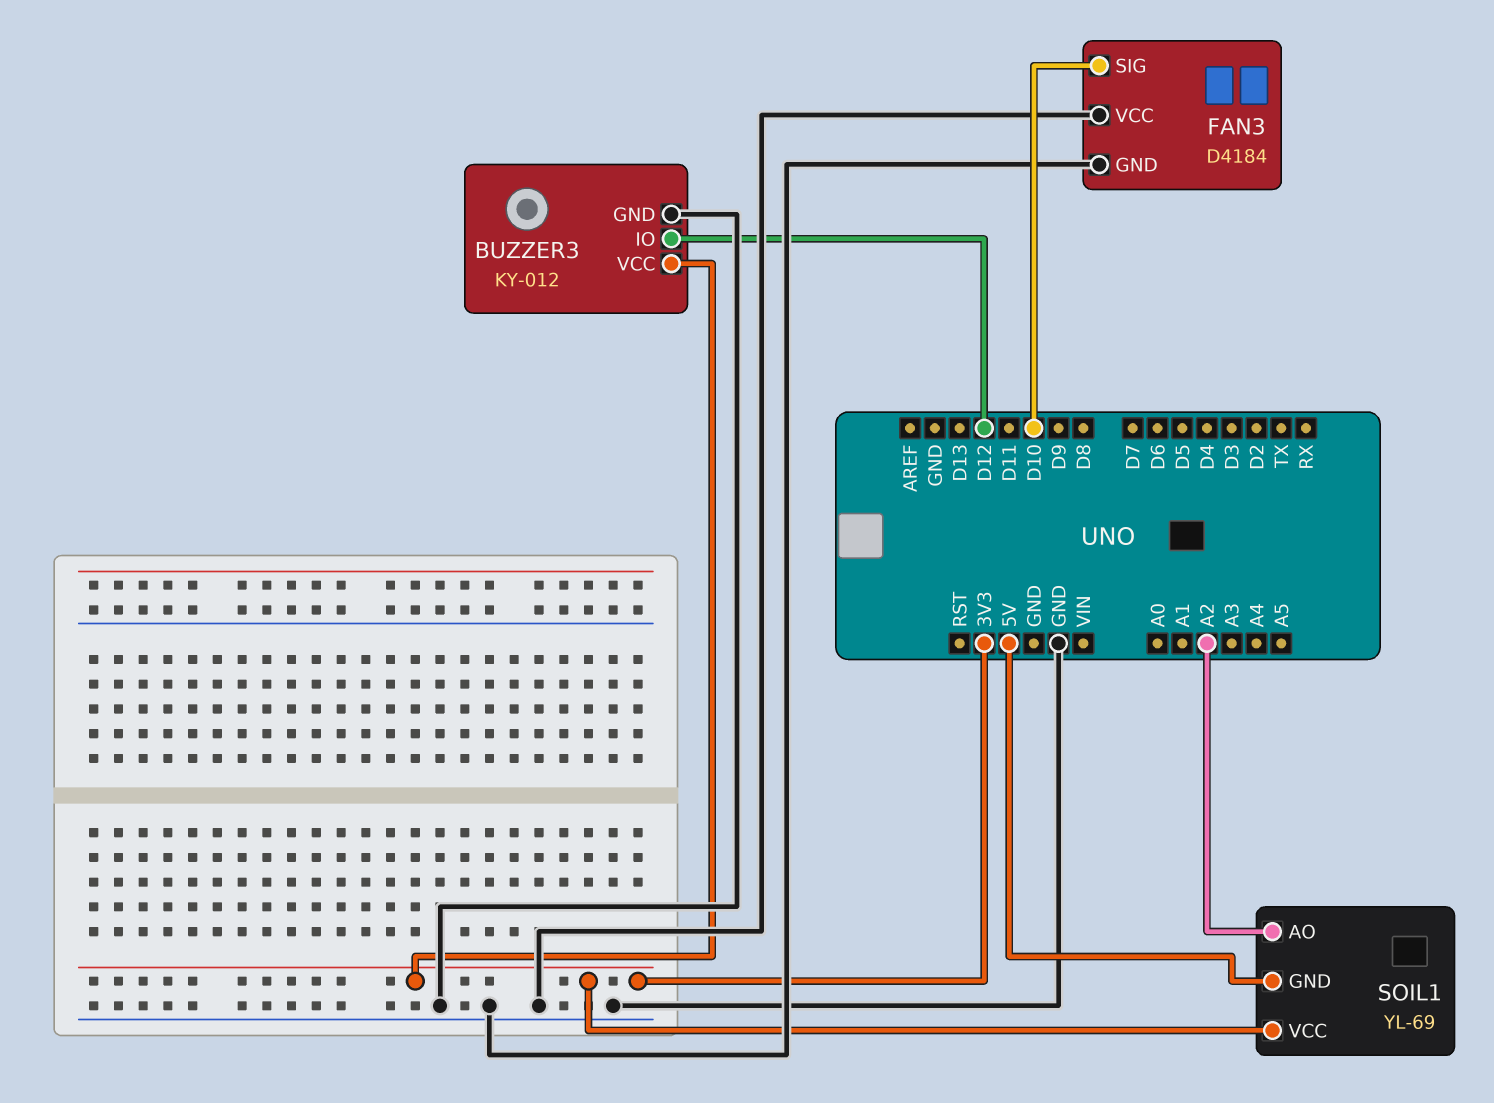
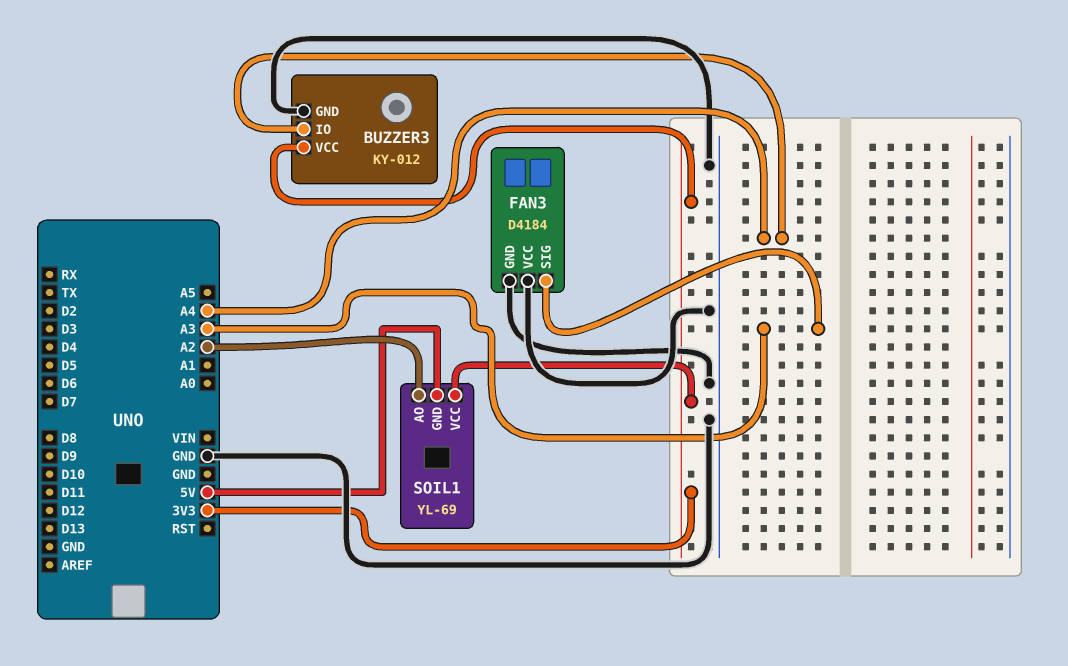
BUZZER3 pin IO: D12 -> A4
FAN3 pin SIG: D10 -> A3

